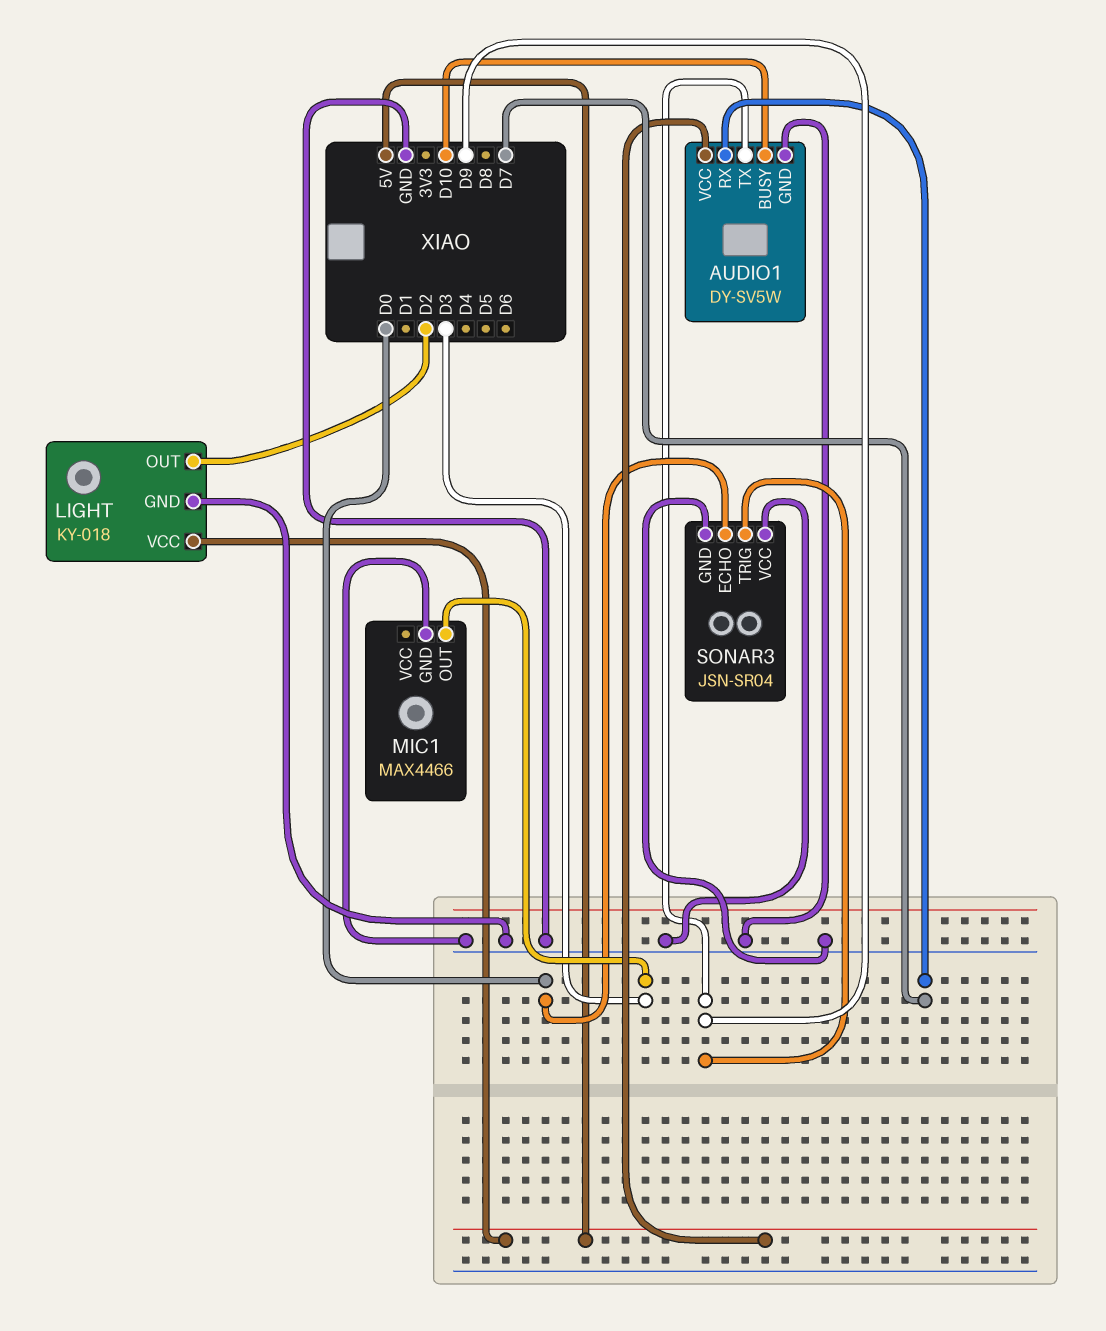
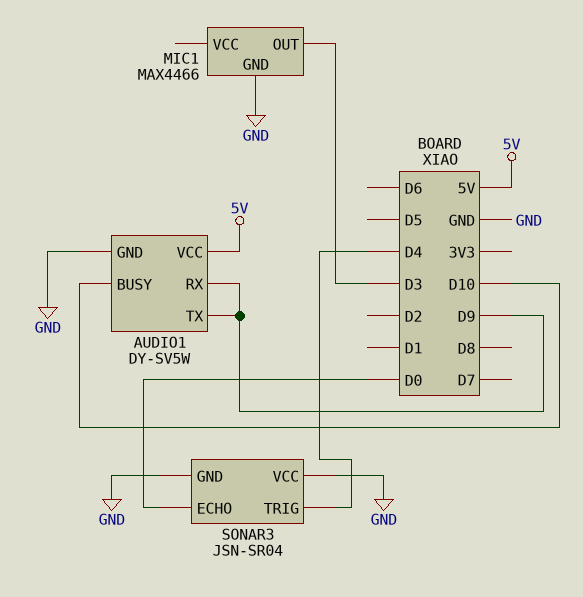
AUDIO1 pin RX: D7 -> D9
LIGHT: KY-018 -> none
LIGHT pin GND: GND -> none
LIGHT pin OUT: D2 -> none
LIGHT pin VCC: 5V -> none
SONAR3 pin TRIG: D9 -> D4

